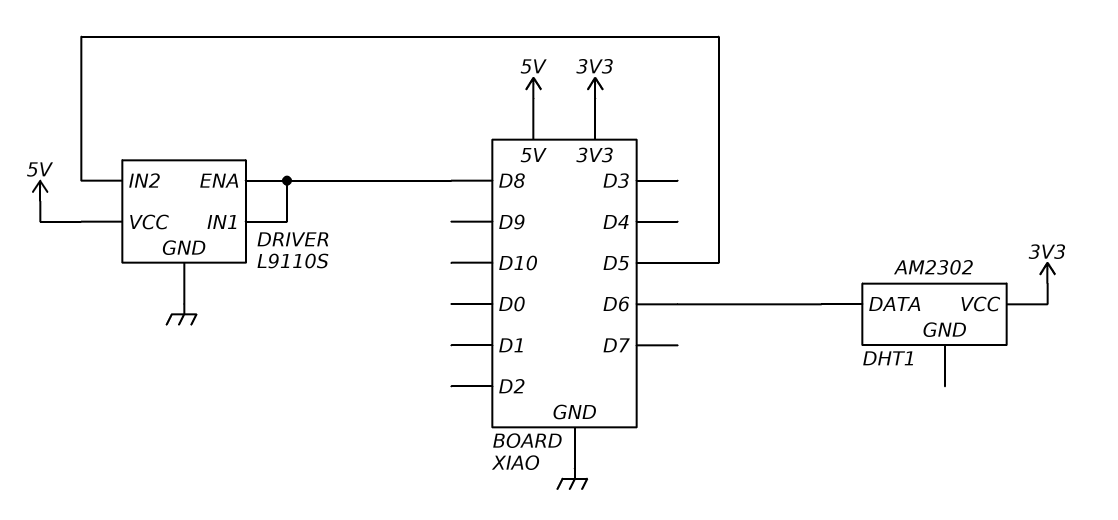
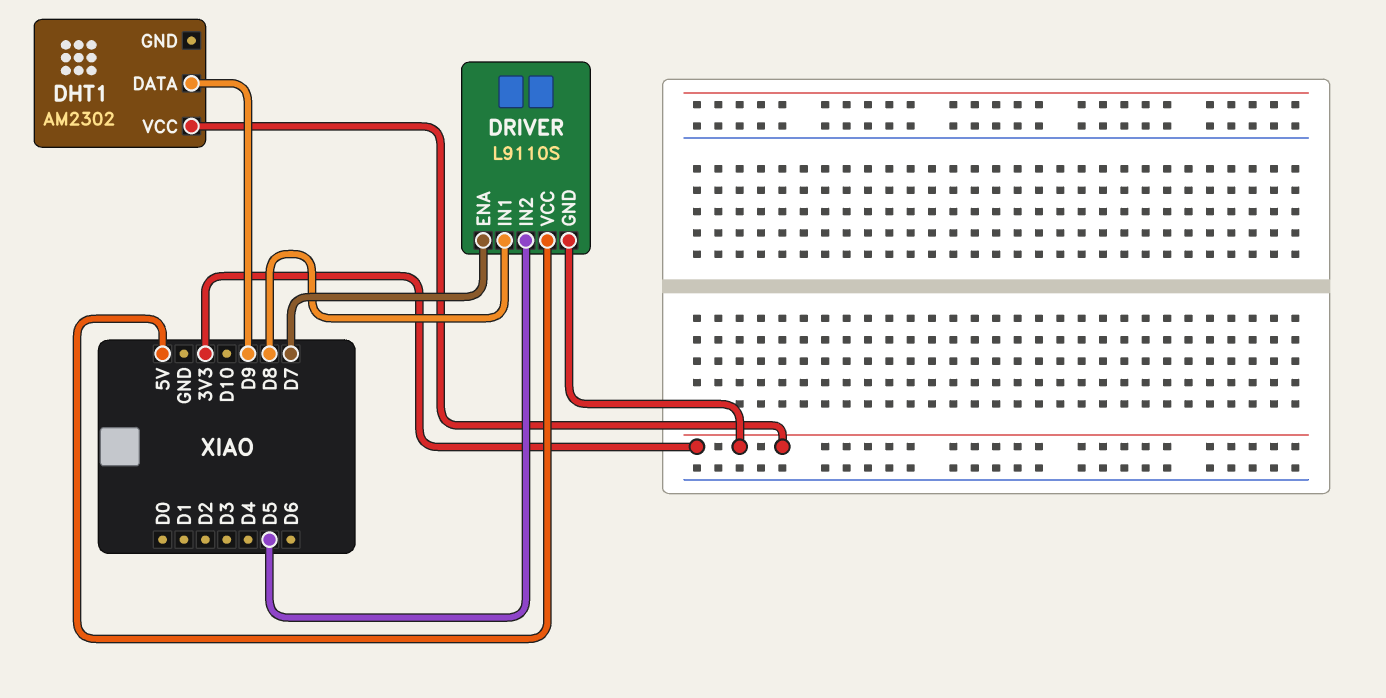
DHT1 pin DATA: D6 -> D9
DRIVER pin ENA: D8 -> D7
DRIVER pin GND: GND -> 3V3

